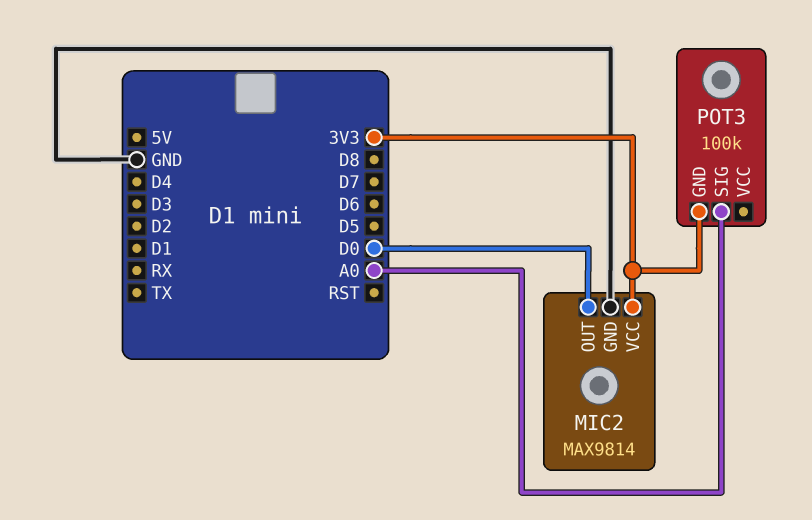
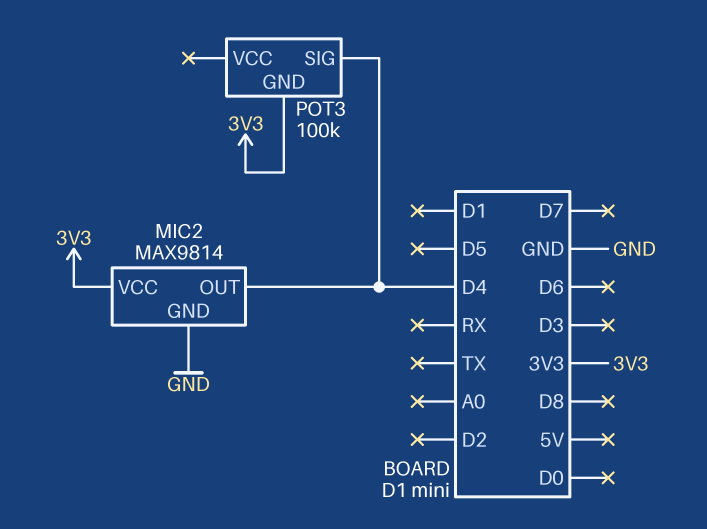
MIC2 pin OUT: D0 -> D4
POT3 pin SIG: A0 -> D4

